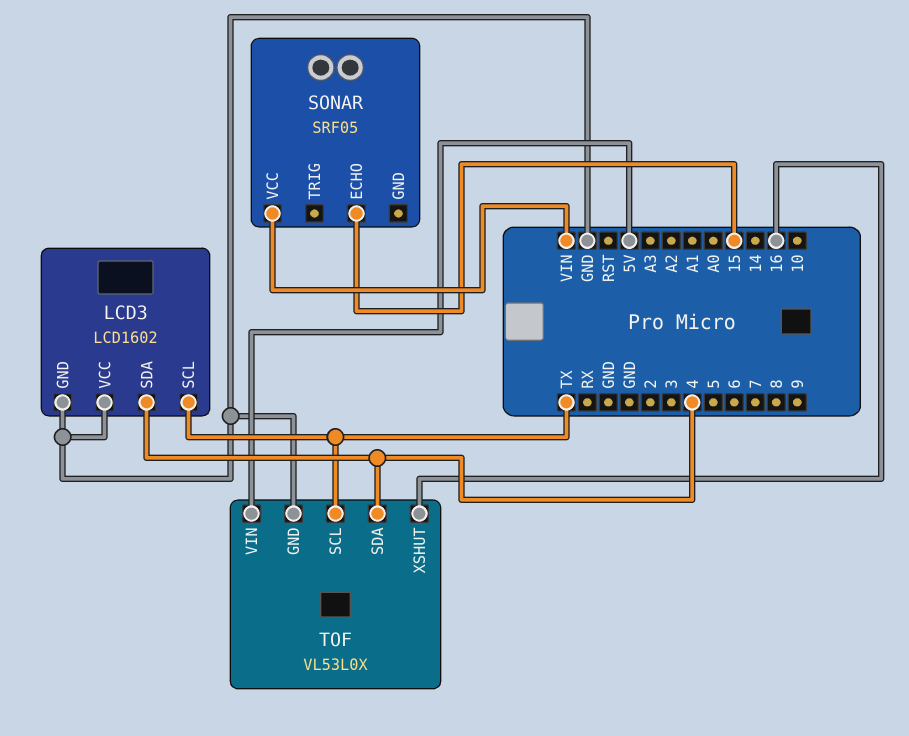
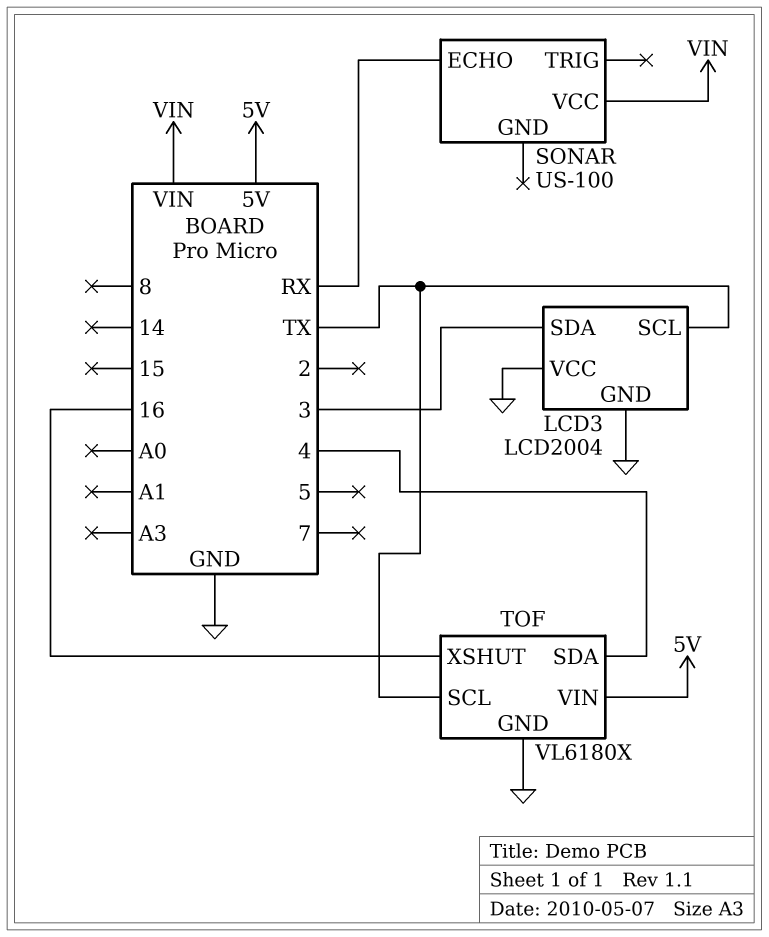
LCD3: LCD1602 -> LCD2004
LCD3 pin SDA: 4 -> 3
SONAR: SRF05 -> US-100
SONAR pin ECHO: 15 -> RX
TOF: VL53L0X -> VL6180X

